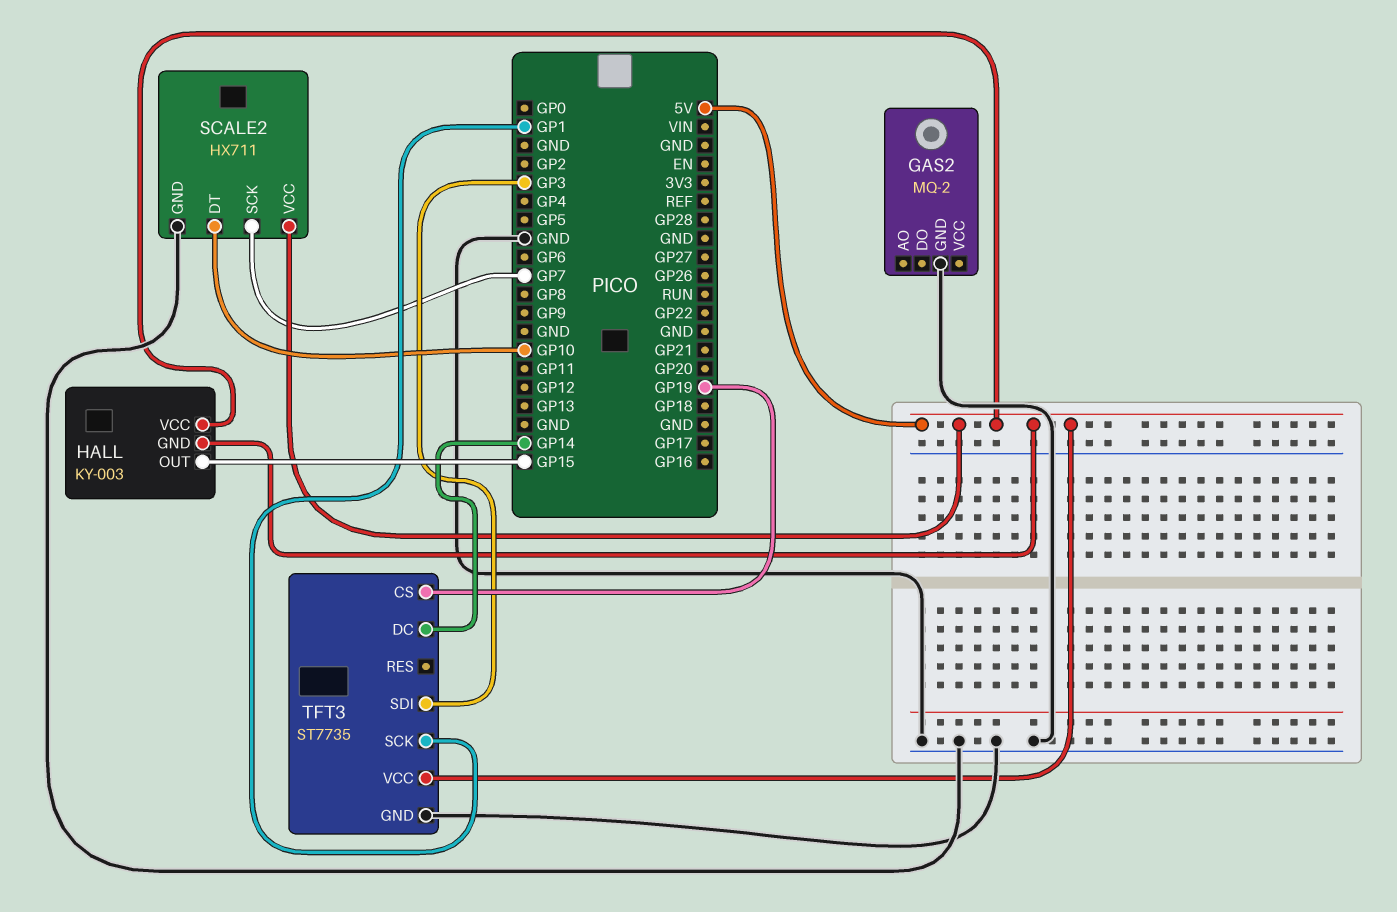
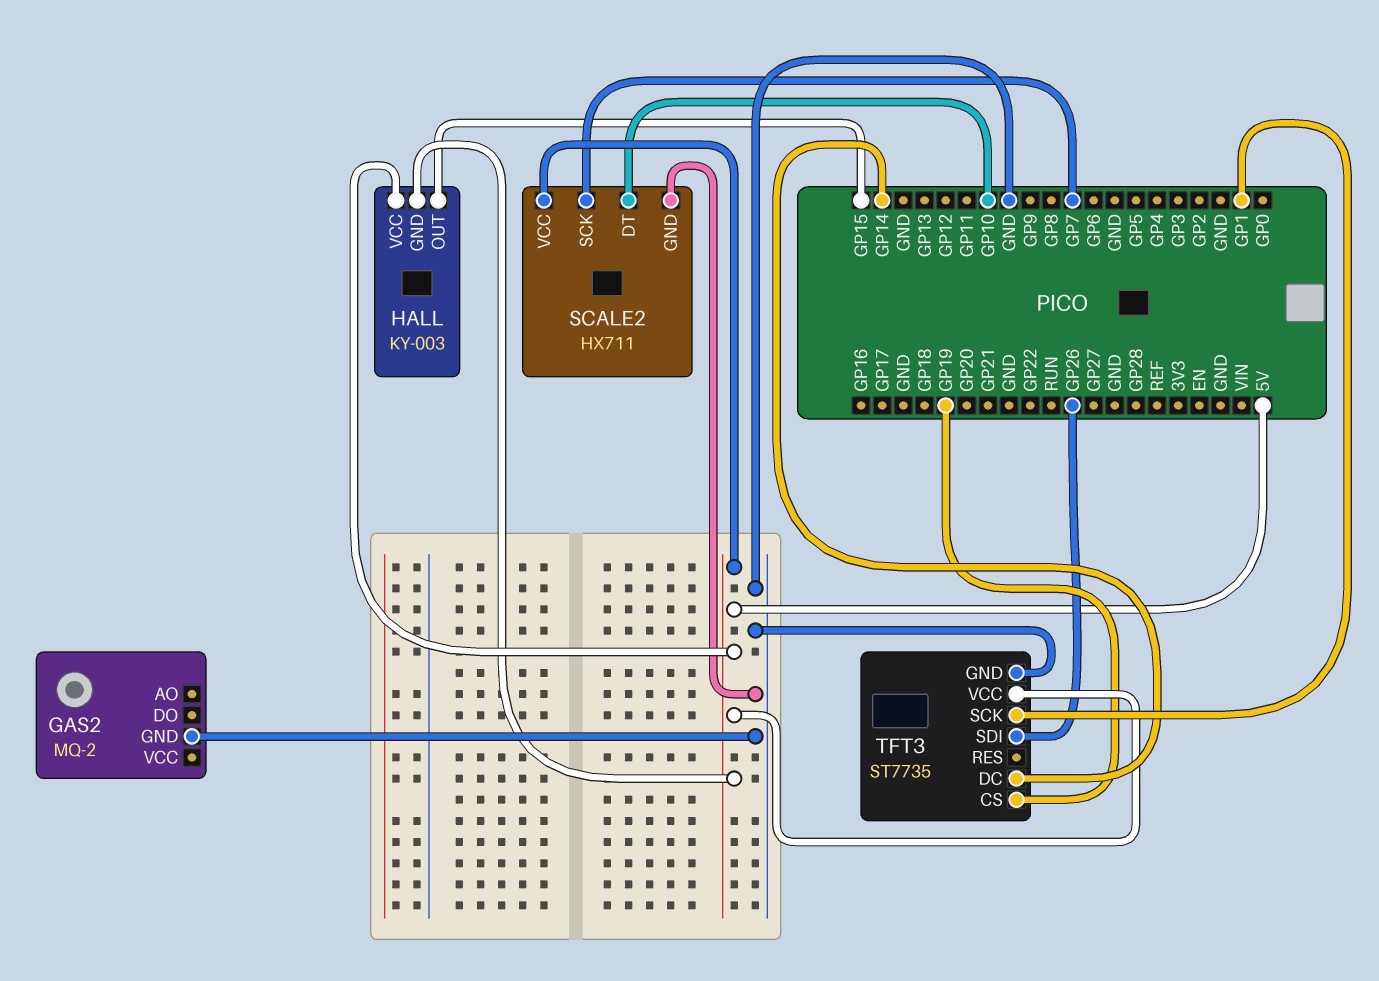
TFT3 pin SDI: GP3 -> GP26

